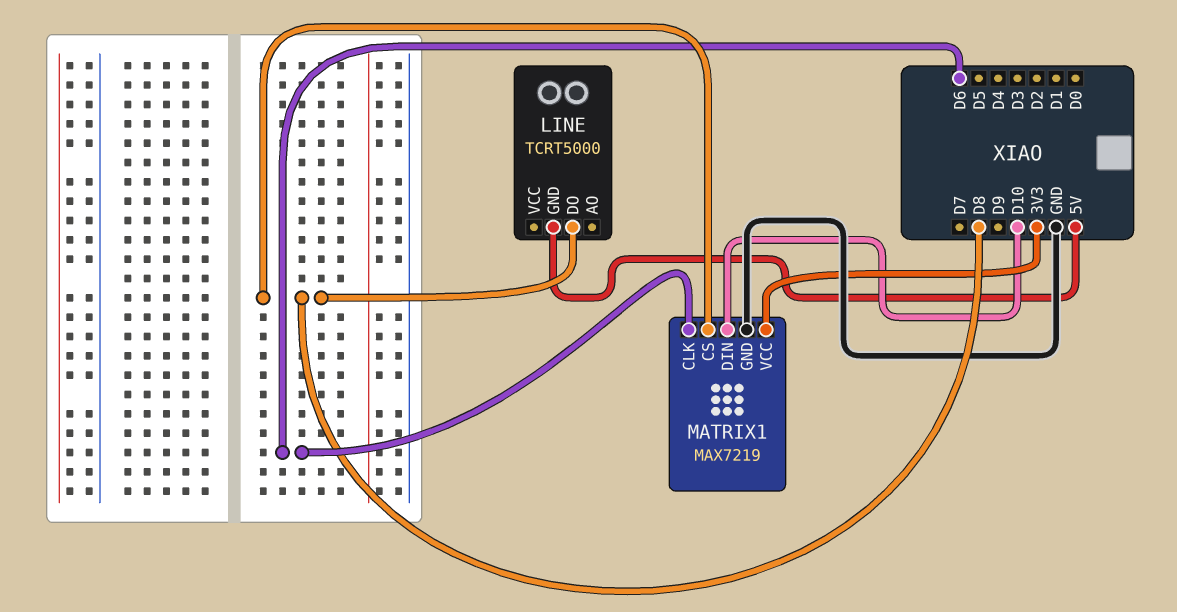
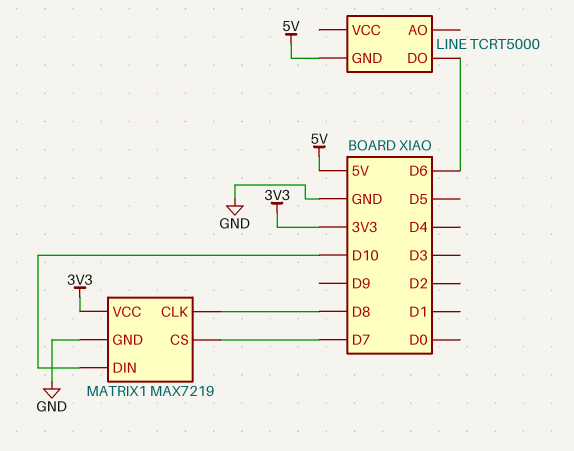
LINE pin DO: D8 -> D6
MATRIX1 pin CLK: D6 -> D8
MATRIX1 pin CS: D8 -> D7

